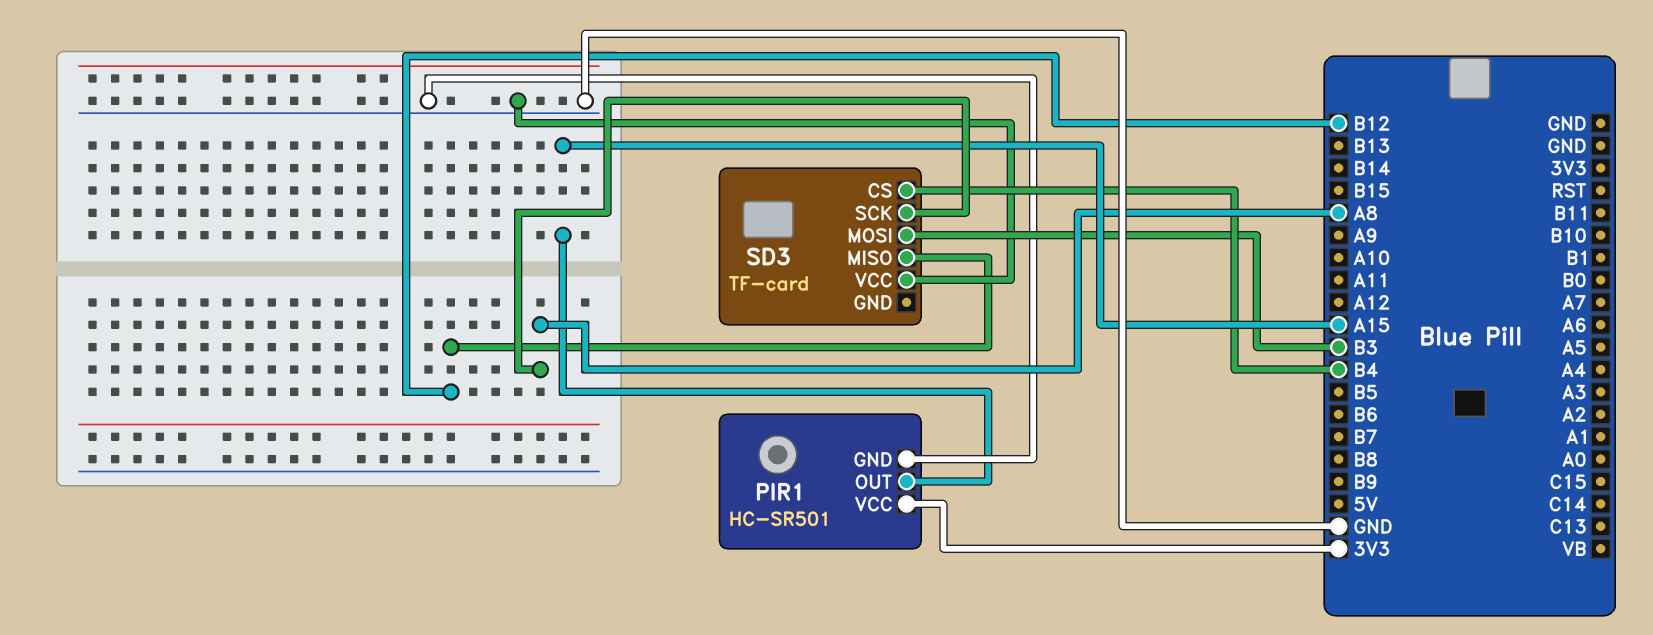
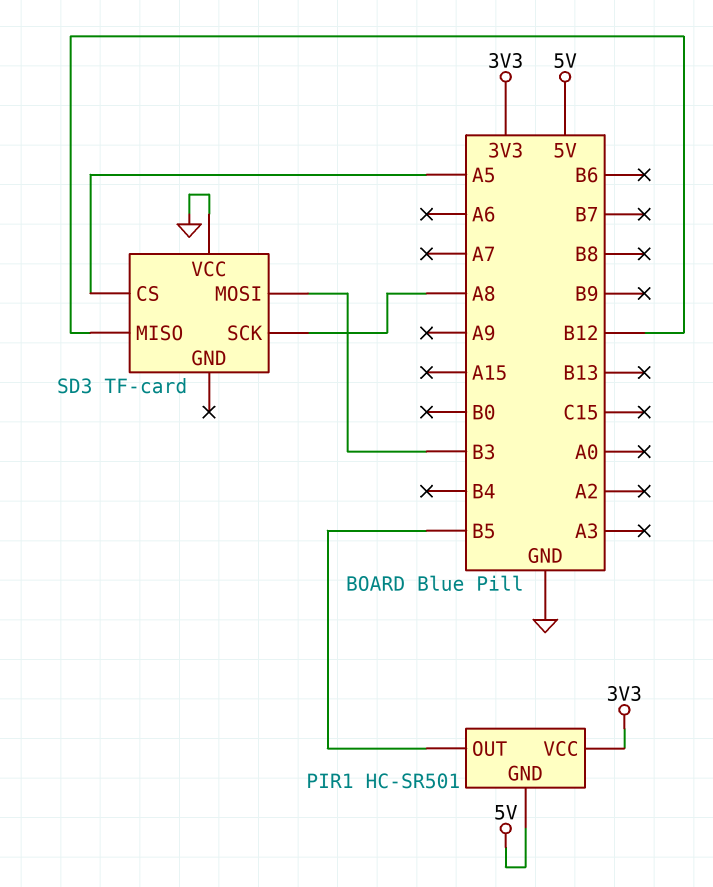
PIR1 pin GND: GND -> 5V
PIR1 pin OUT: A15 -> B5
SD3 pin CS: B4 -> A5

